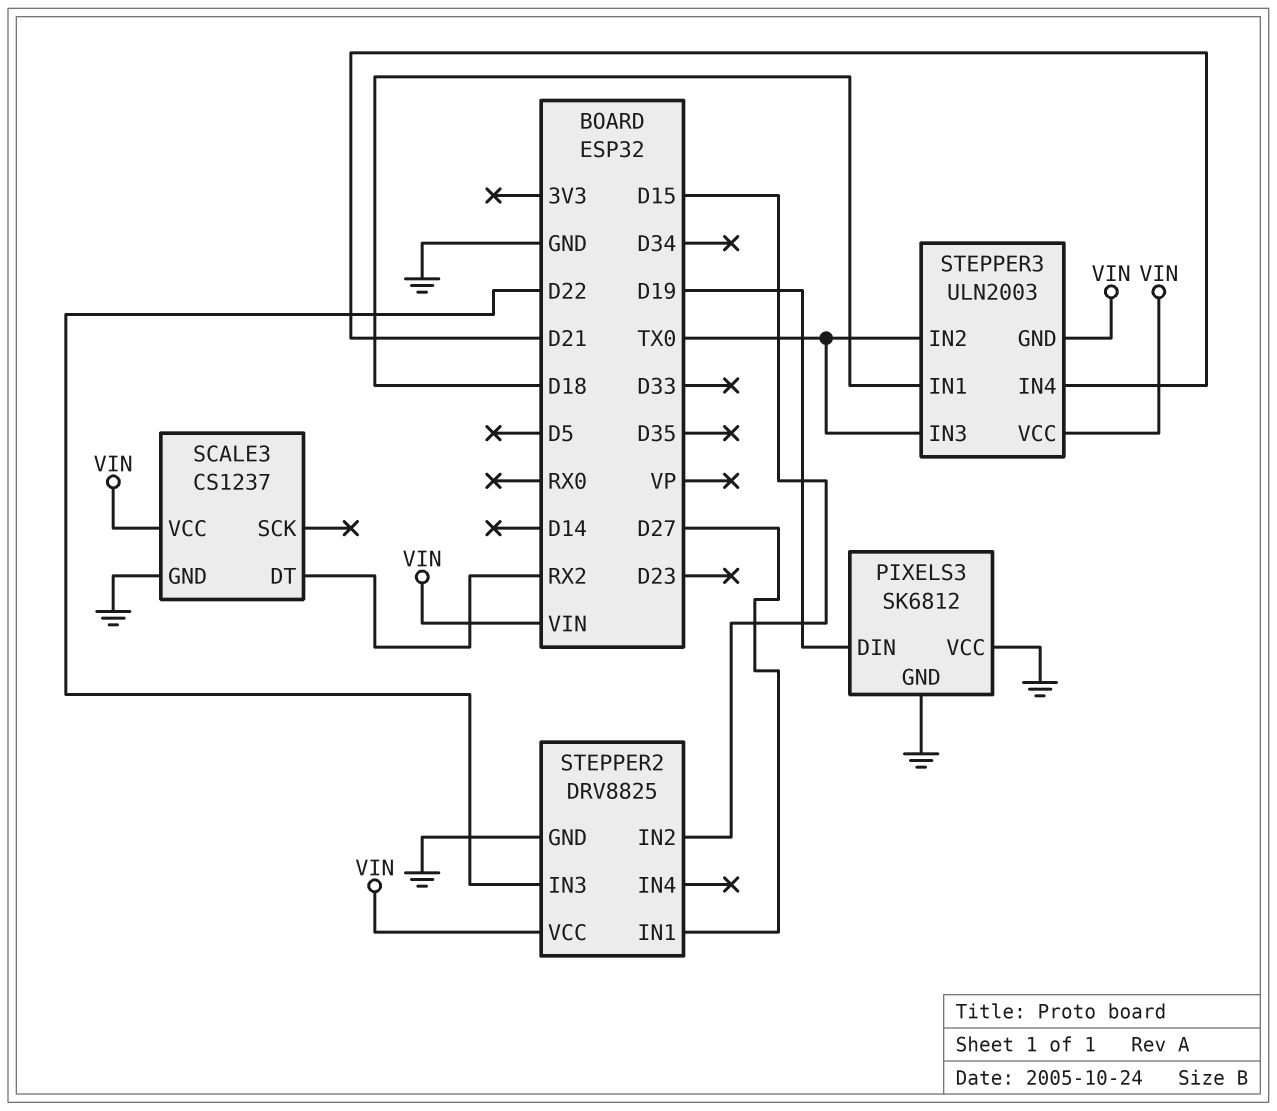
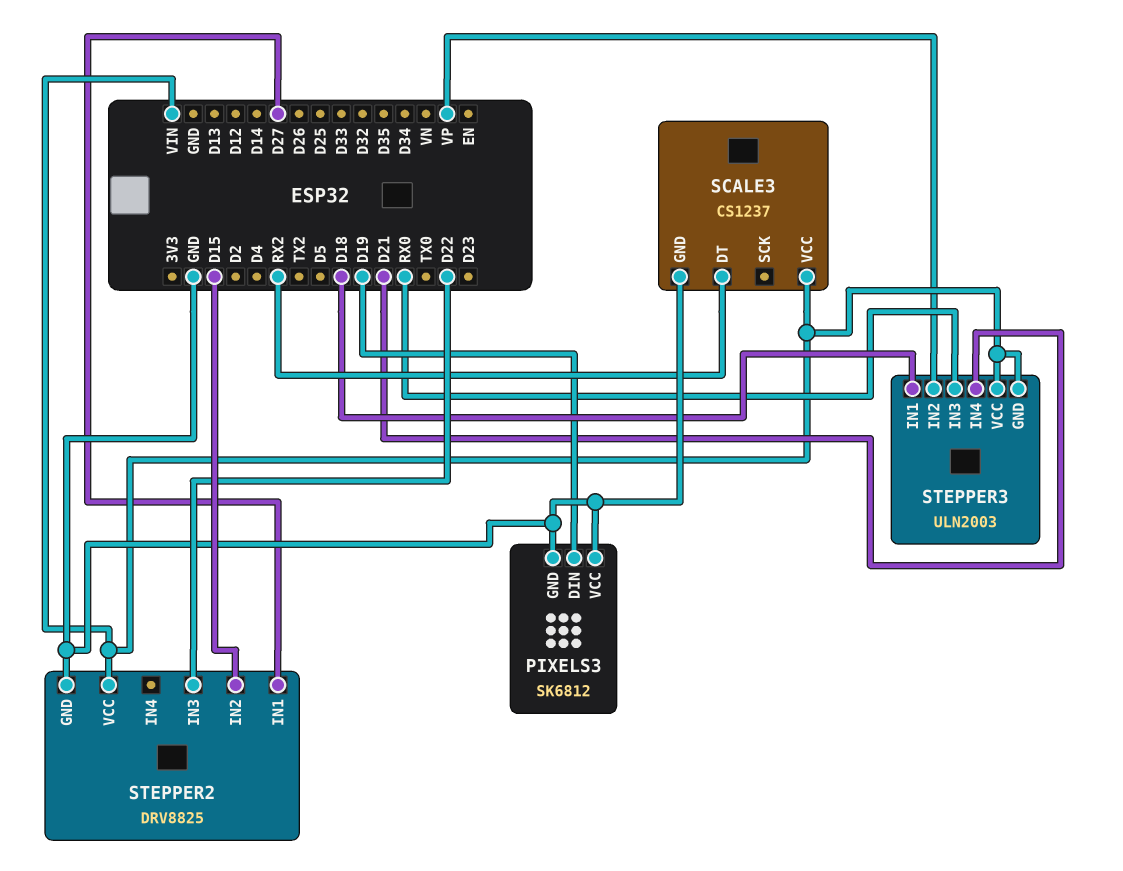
STEPPER3 pin IN2: TX0 -> VP
STEPPER3 pin IN3: TX0 -> RX0

